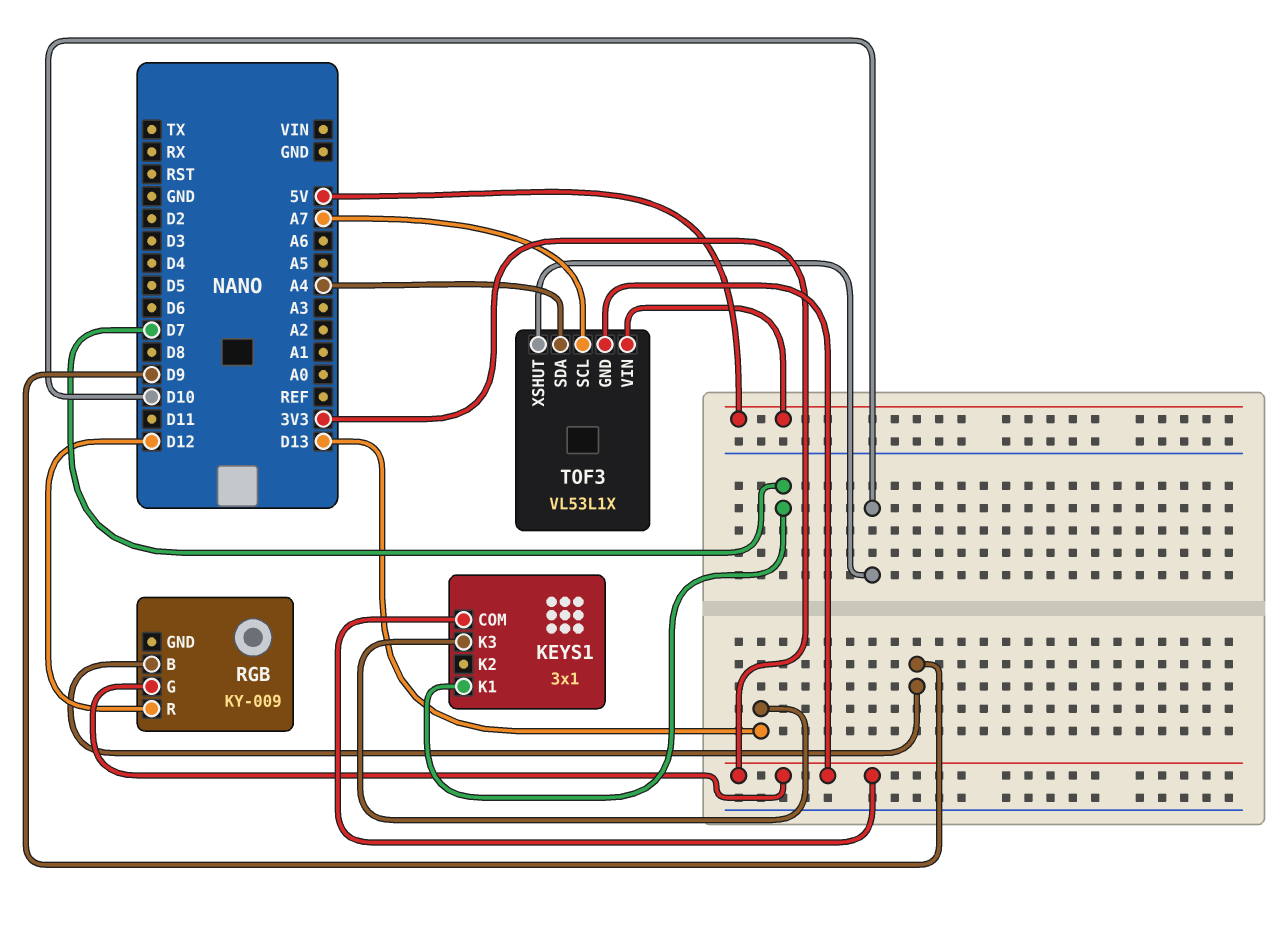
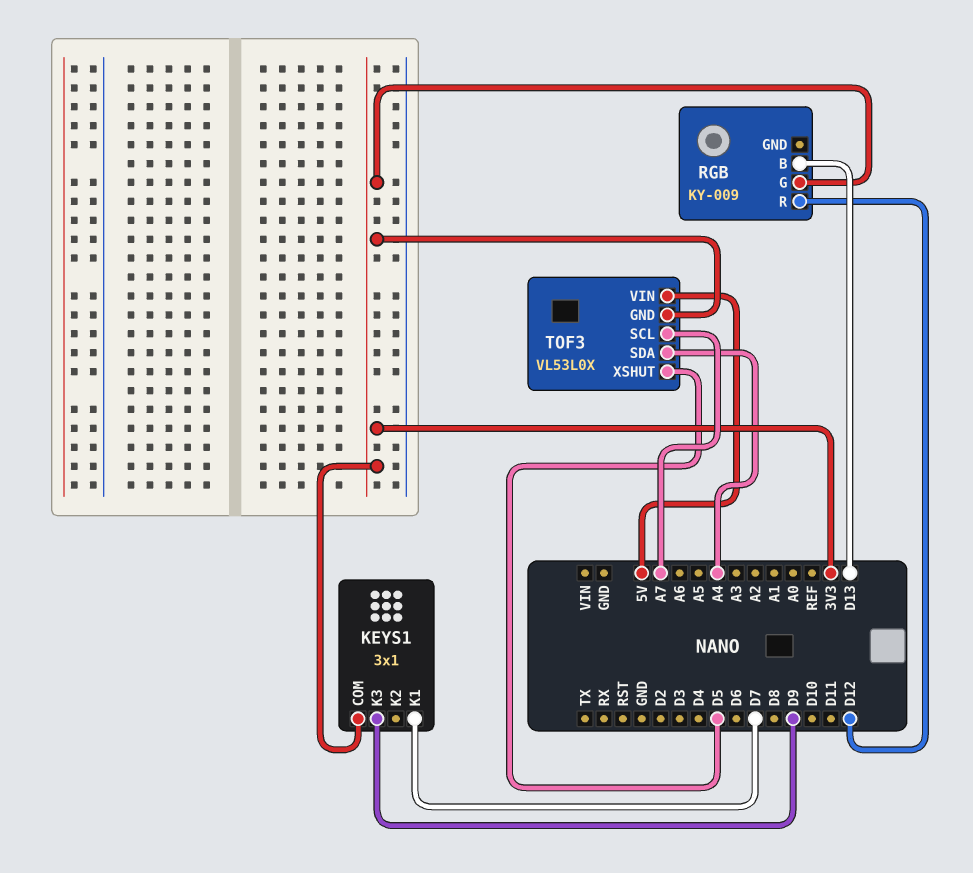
KEYS1 pin K3: D13 -> D9
RGB pin B: D9 -> D13
TOF3: VL53L1X -> VL53L0X
TOF3 pin XSHUT: D10 -> D5

